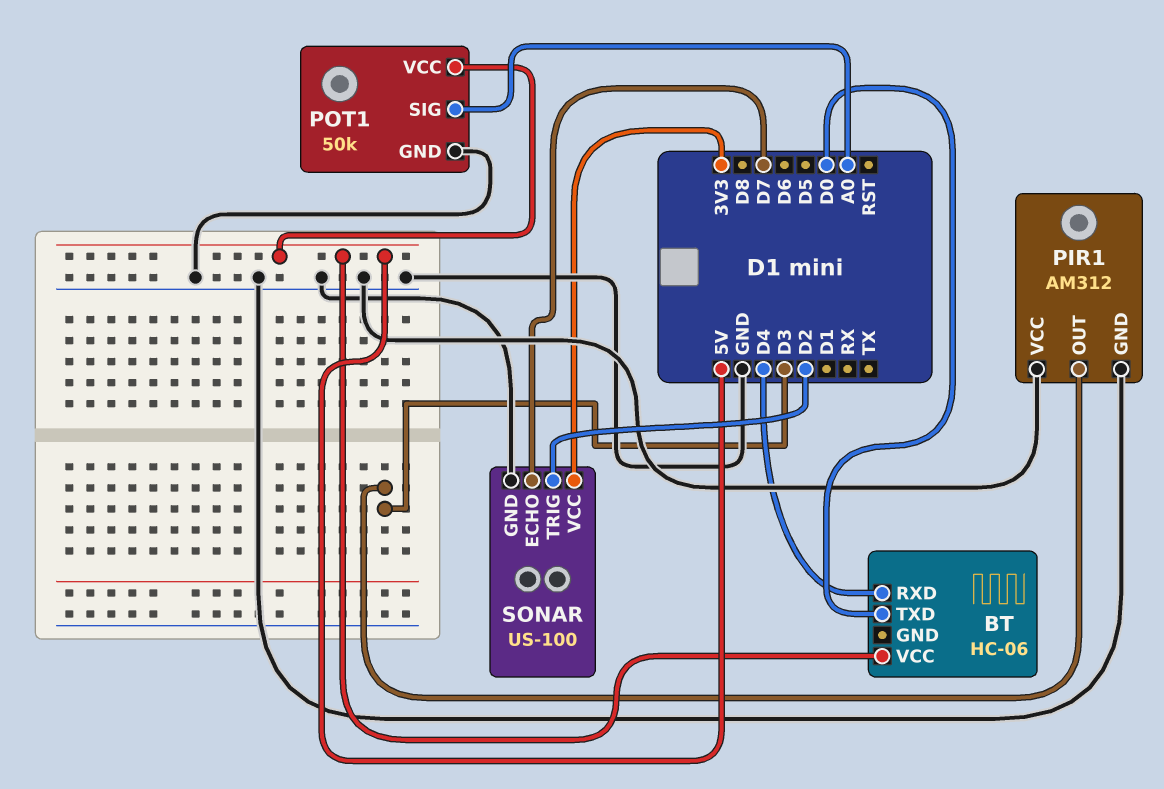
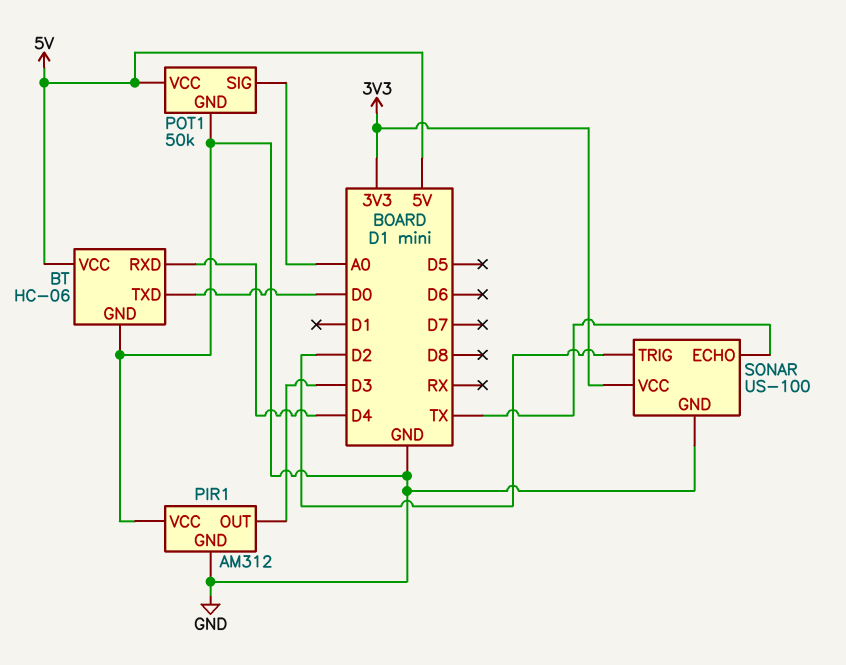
BT pin GND: none -> GND
SONAR pin ECHO: D7 -> TX

